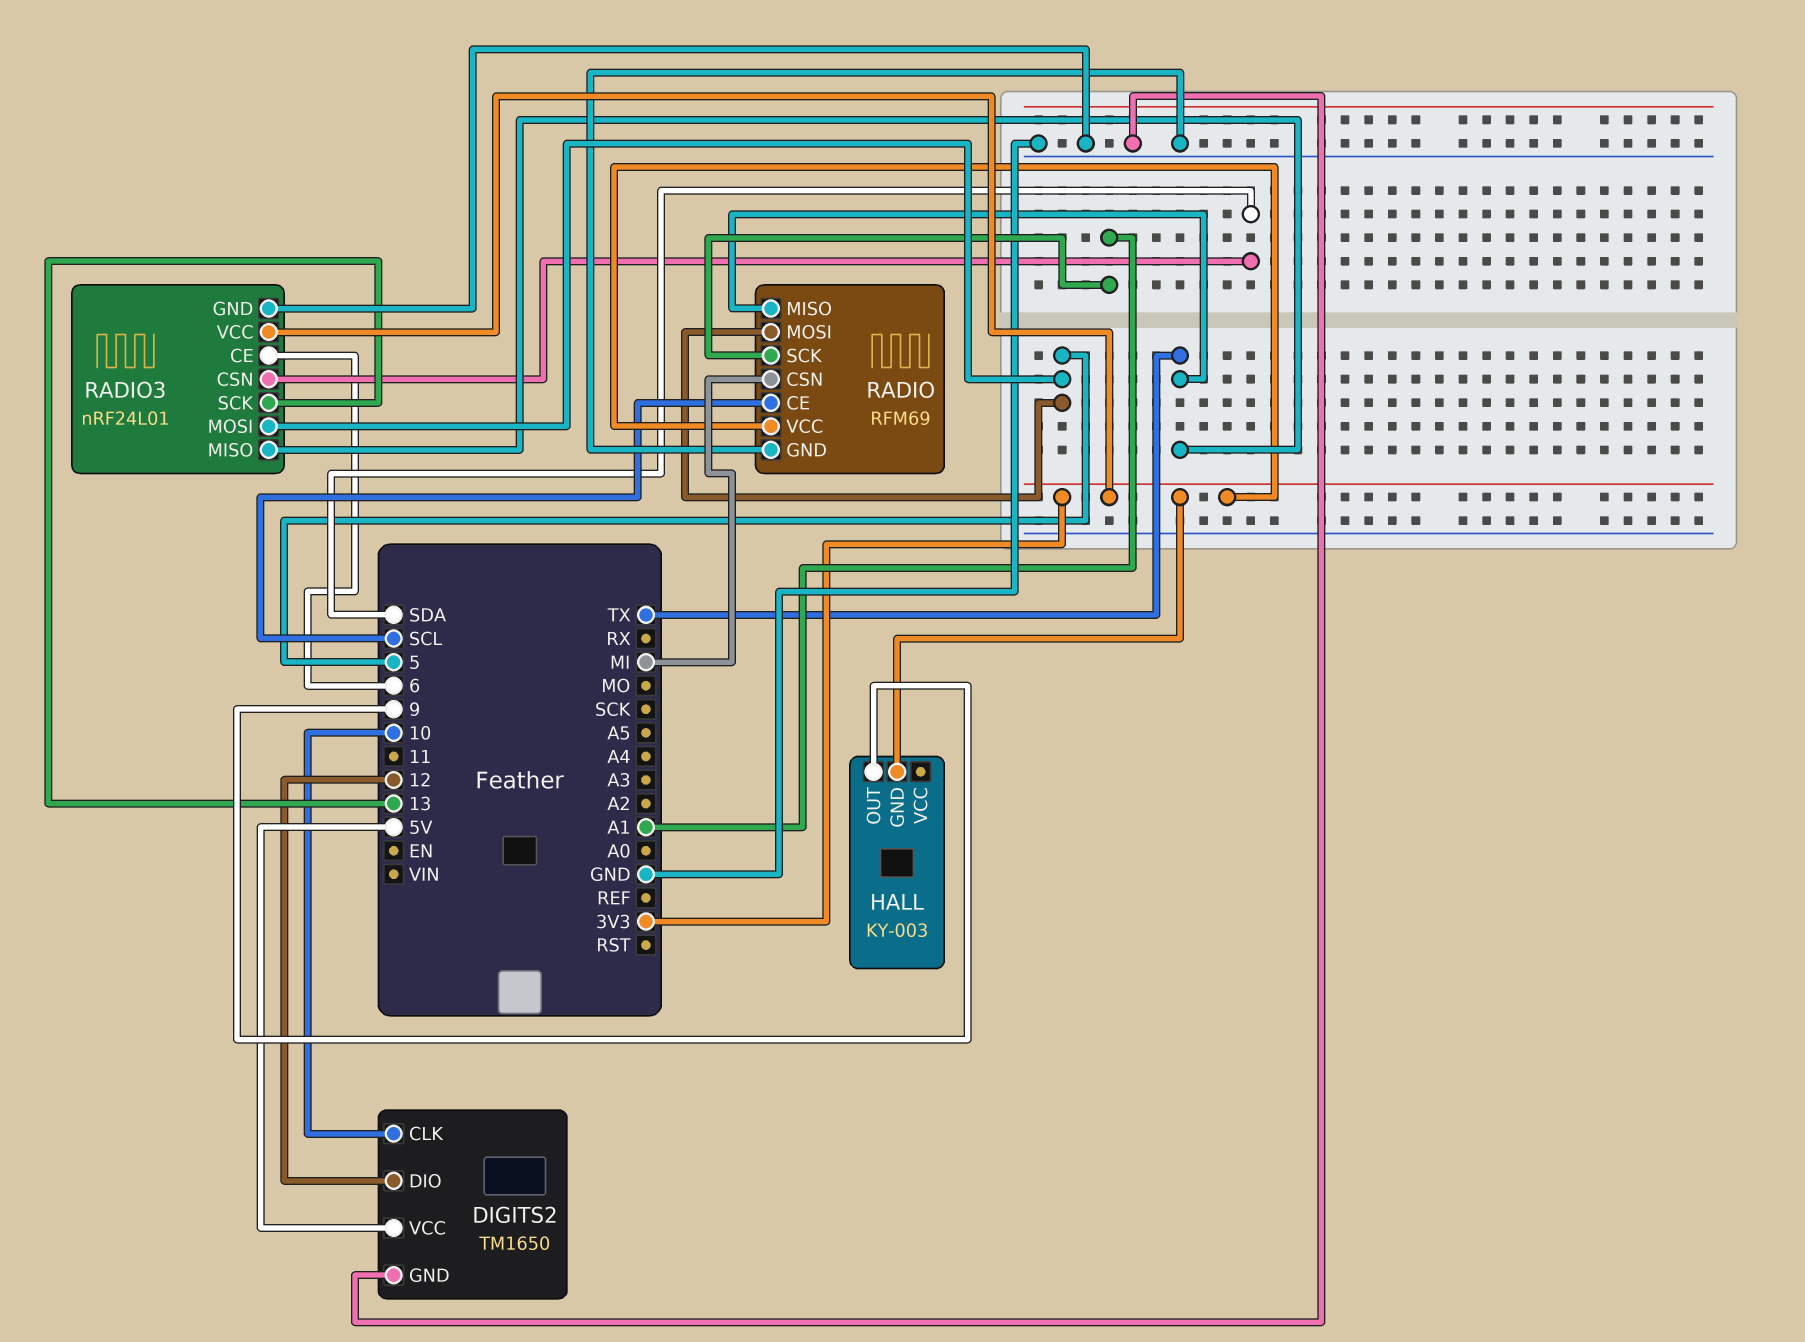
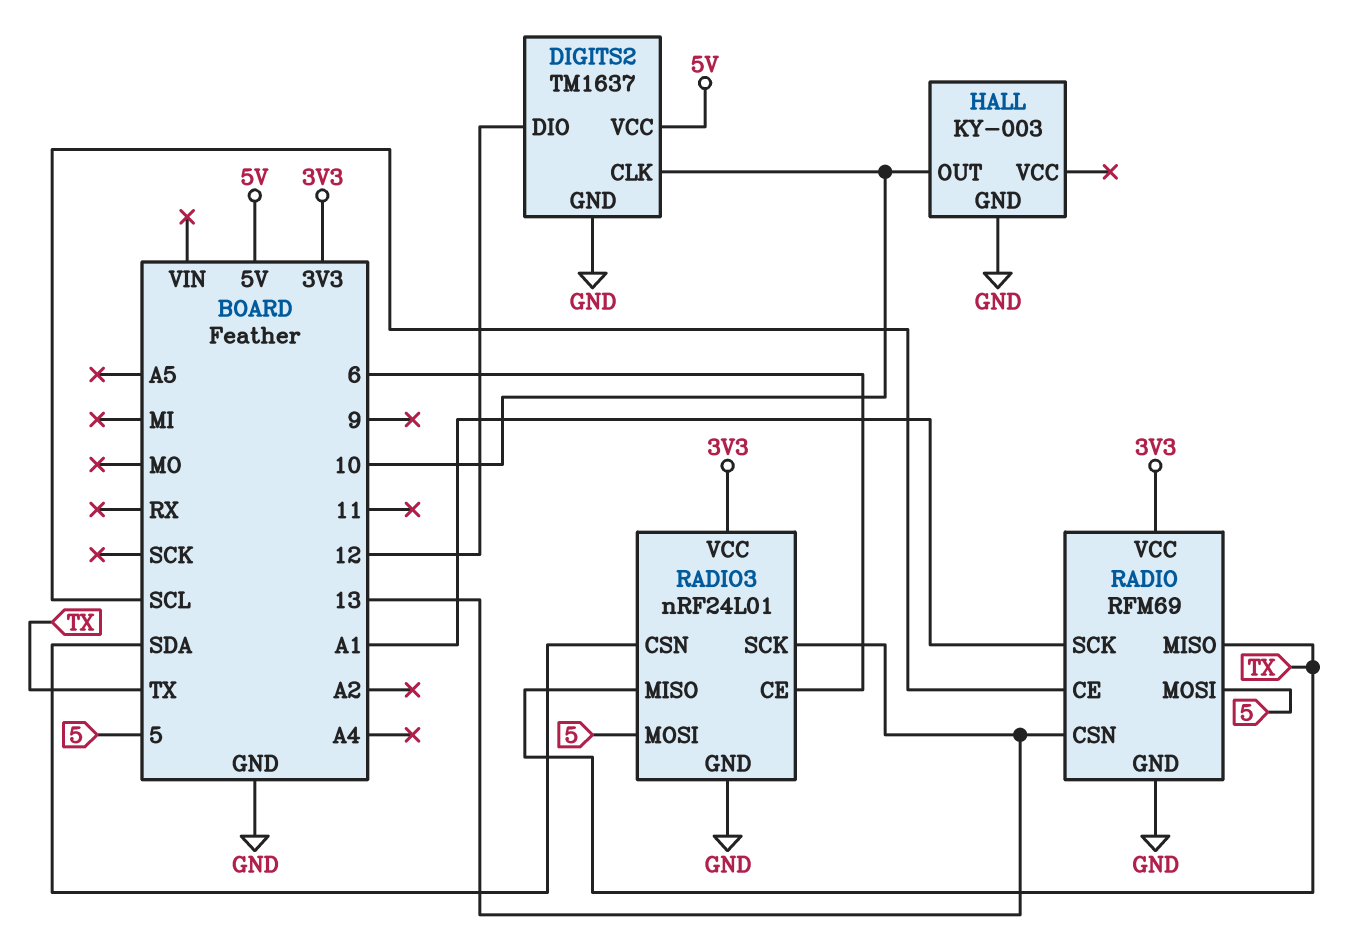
DIGITS2: TM1650 -> TM1637
HALL pin GND: 3V3 -> GND
HALL pin OUT: 9 -> 10
RADIO pin CSN: MI -> 13

